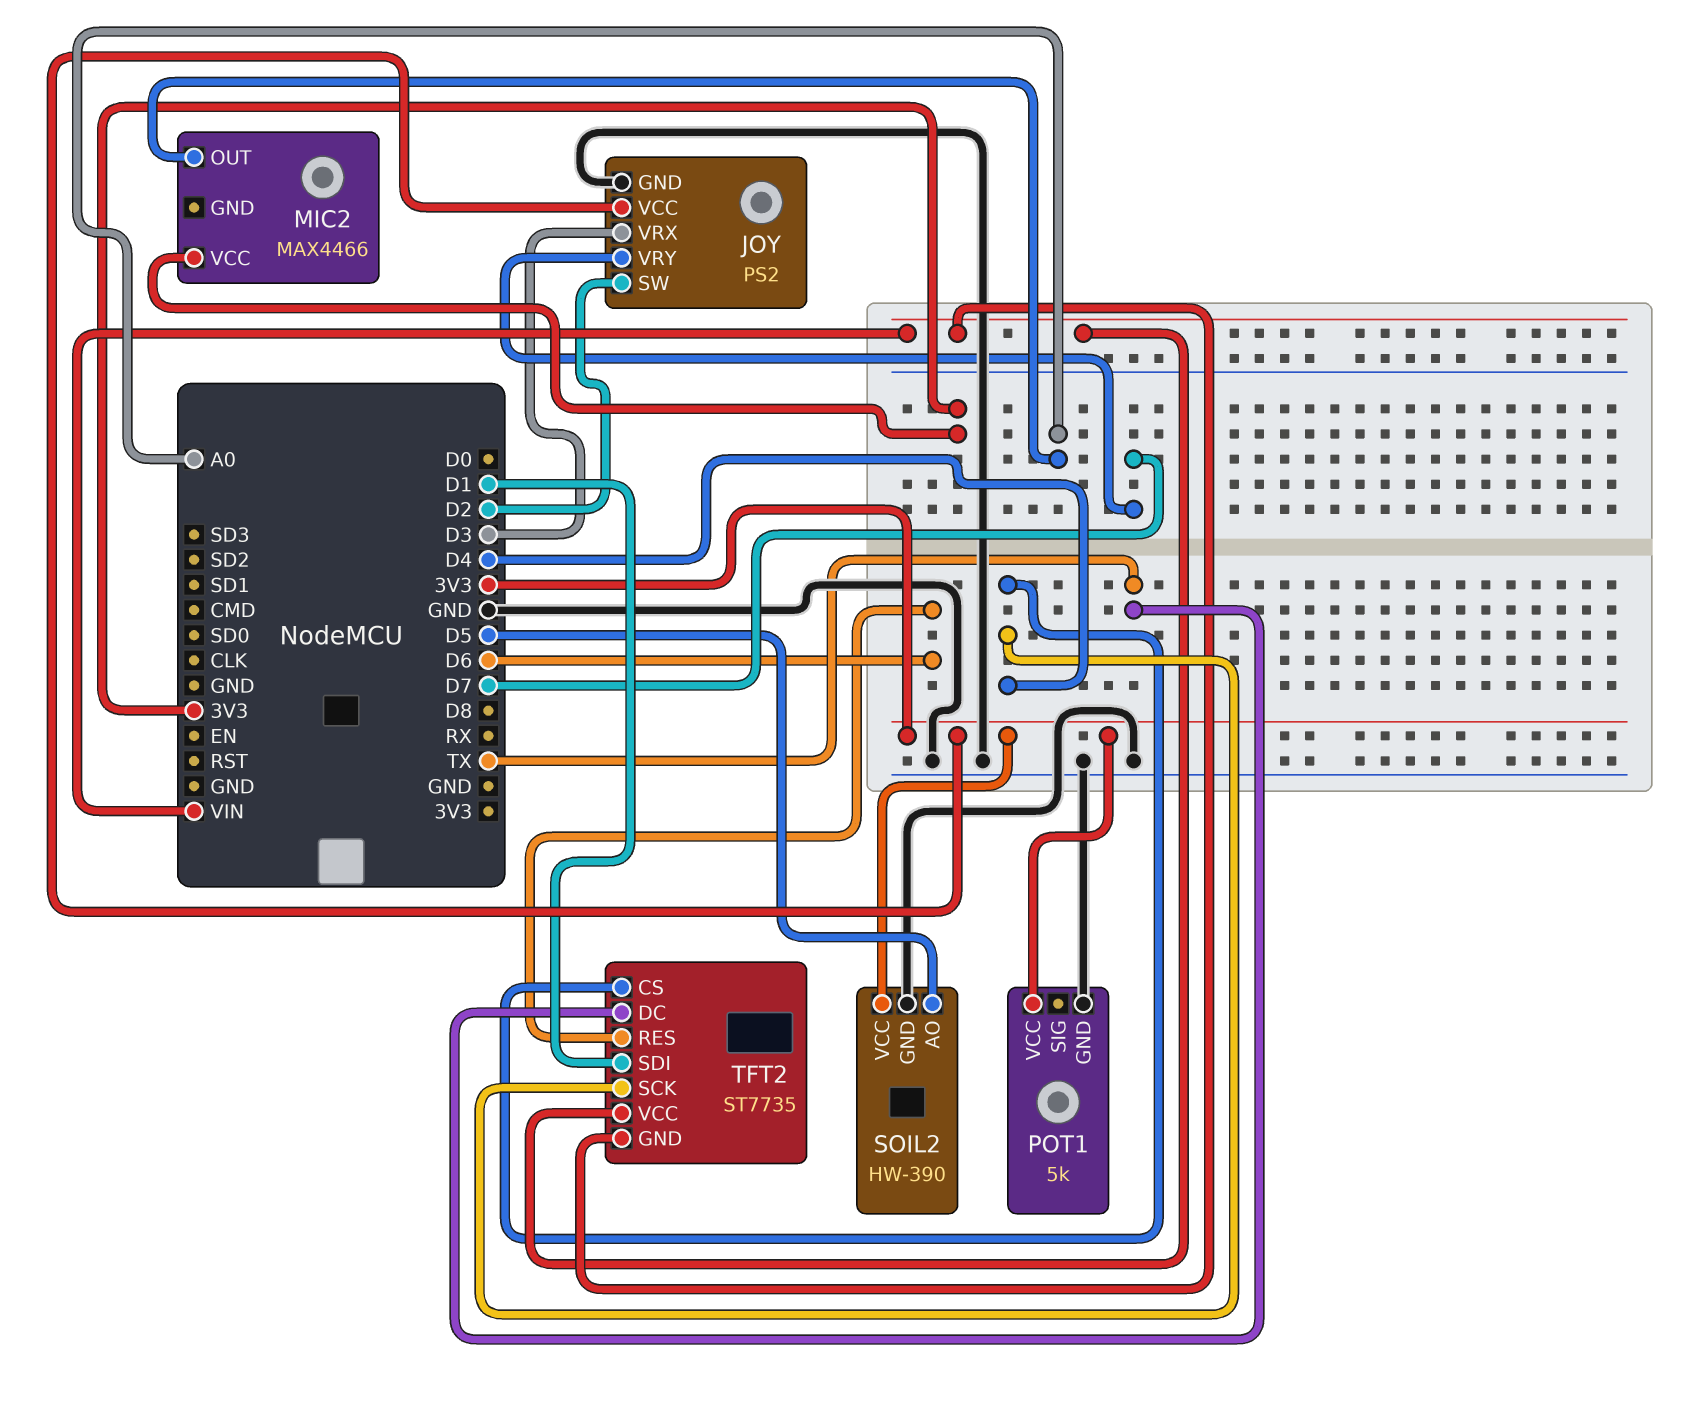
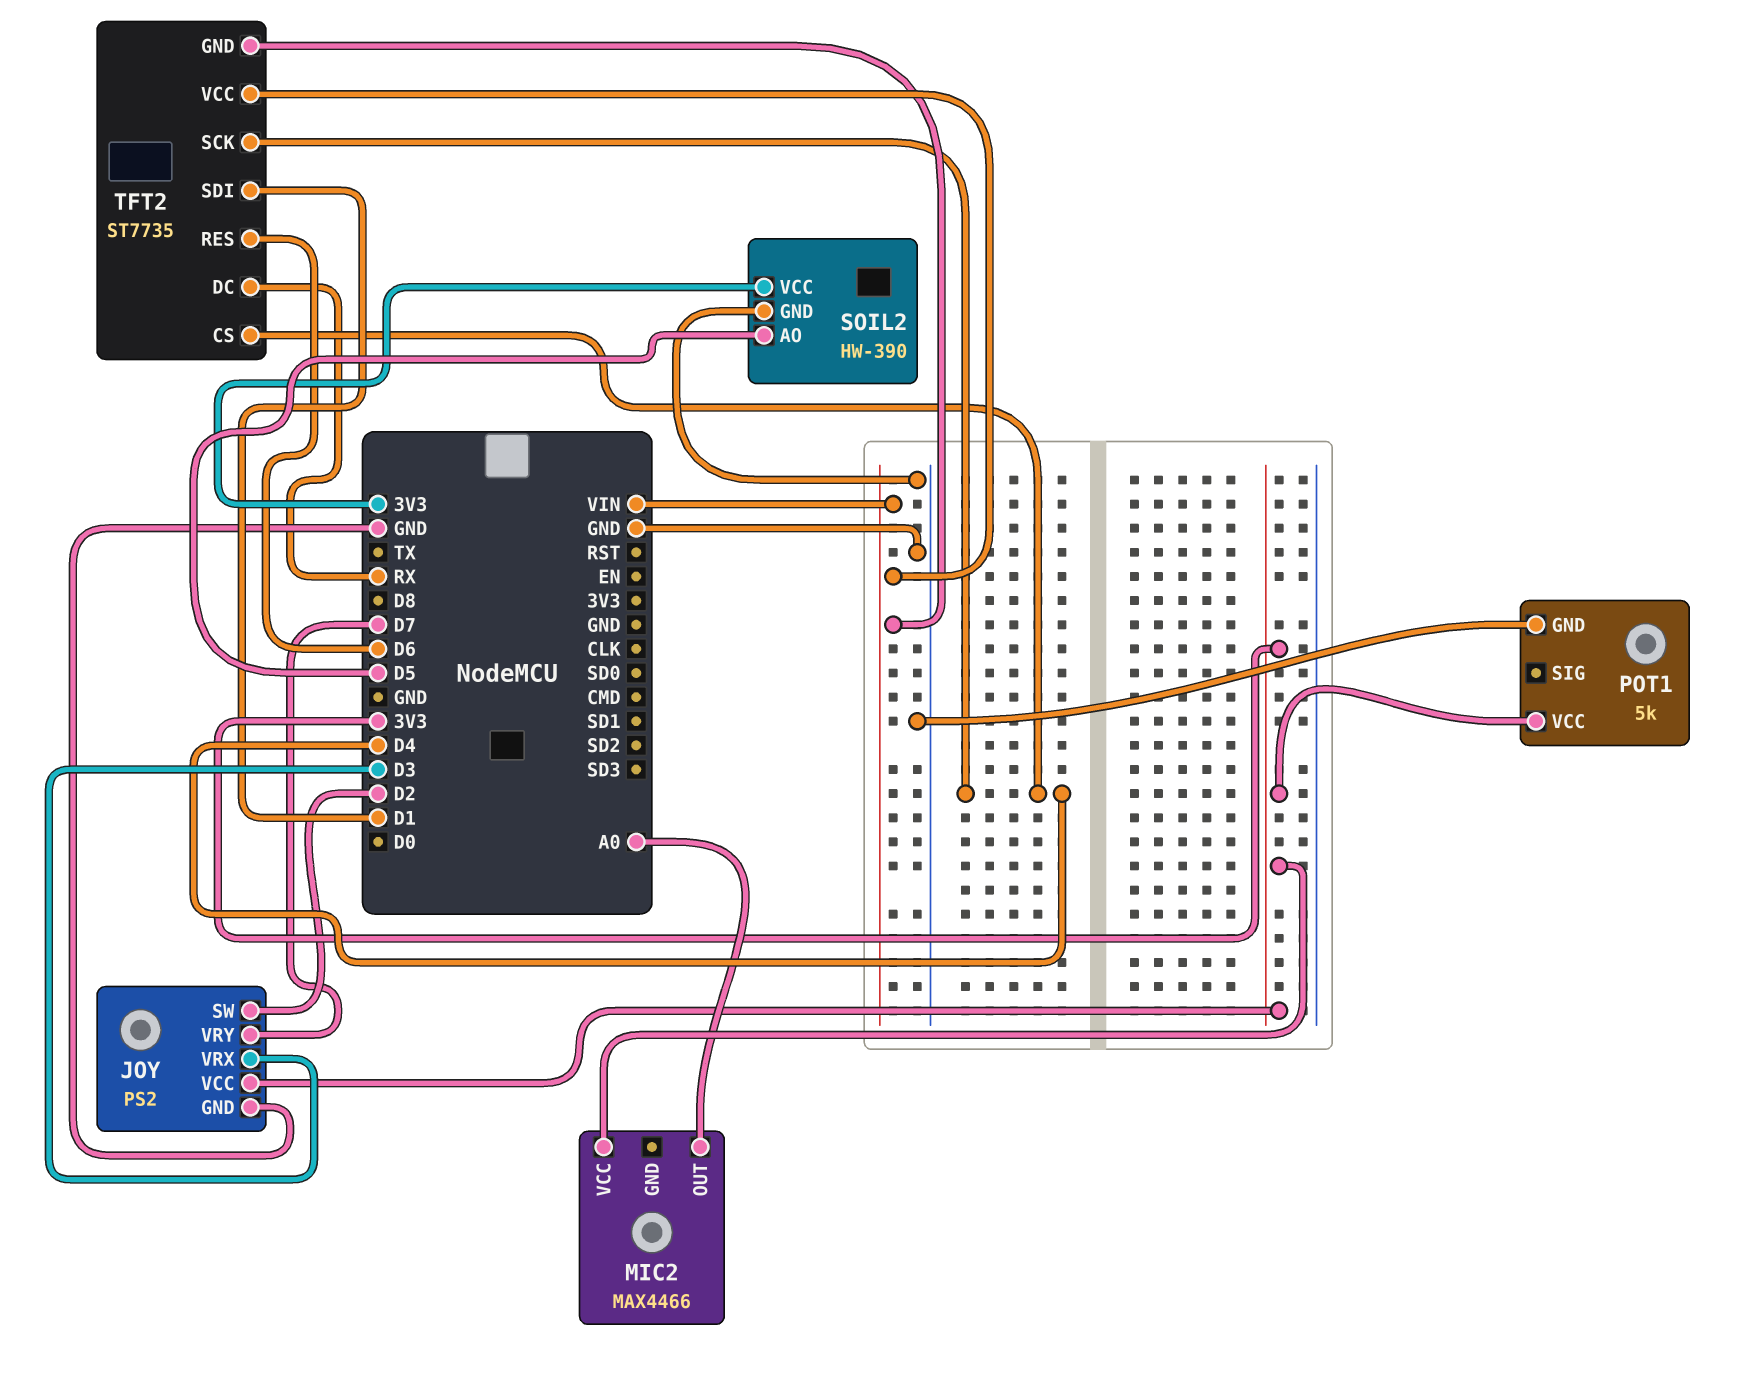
TFT2 pin DC: TX -> RX

